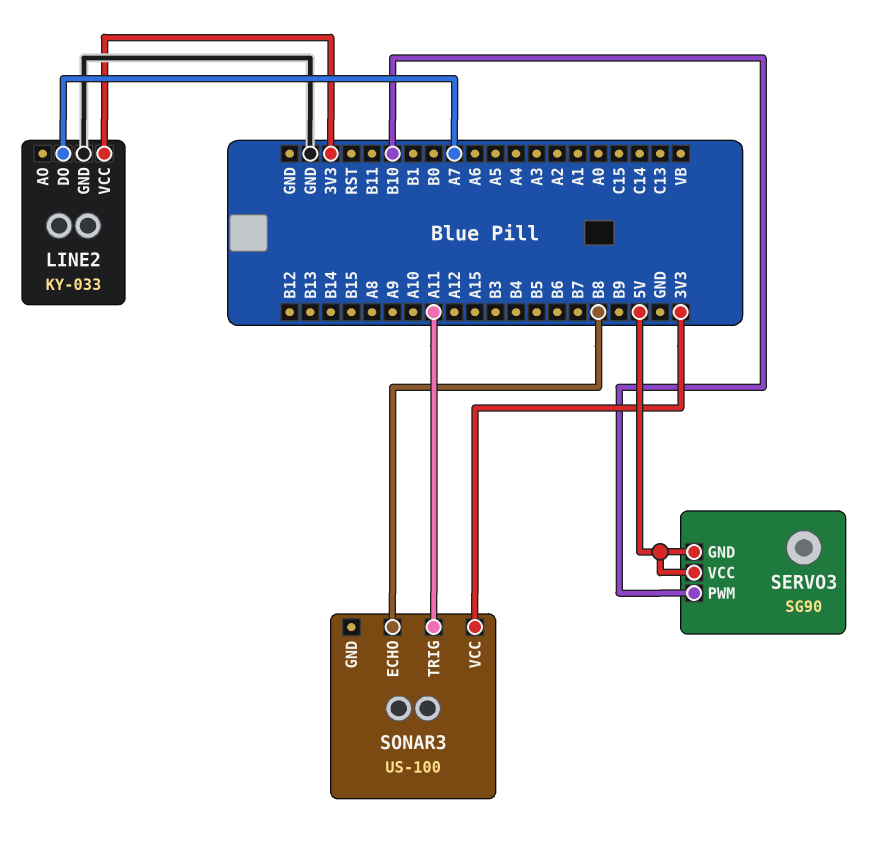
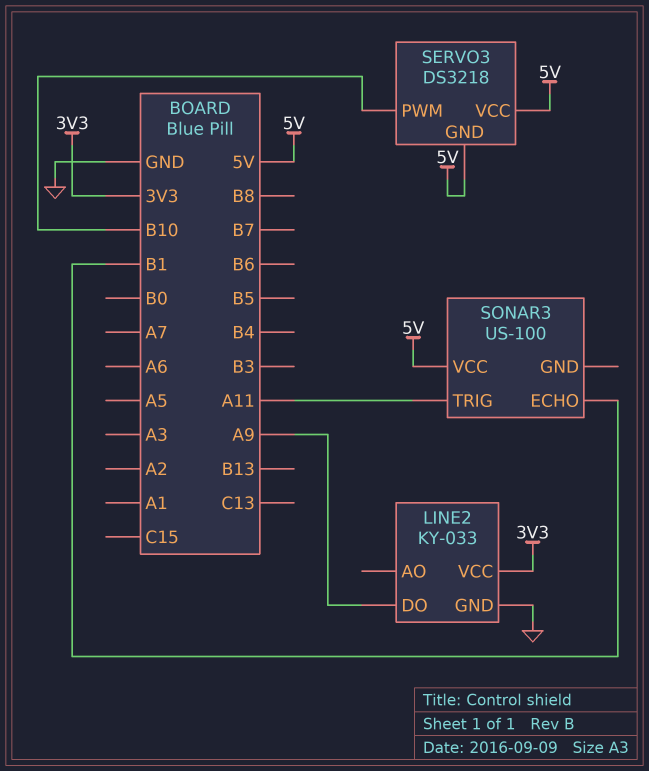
LINE2 pin DO: A7 -> A9
SERVO3: SG90 -> DS3218
SONAR3 pin ECHO: B8 -> B1
SONAR3 pin VCC: 3V3 -> 5V

